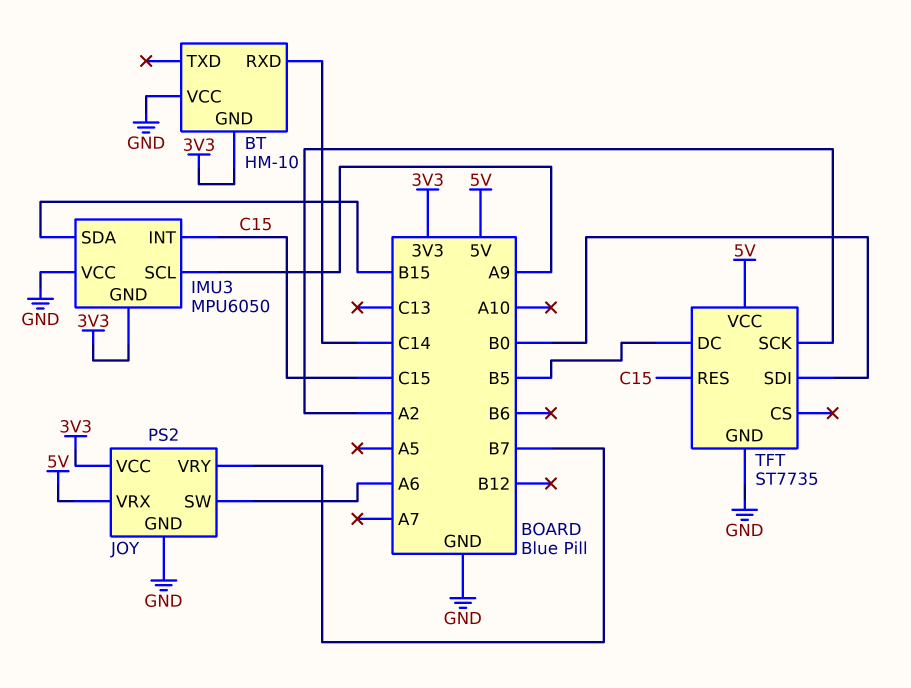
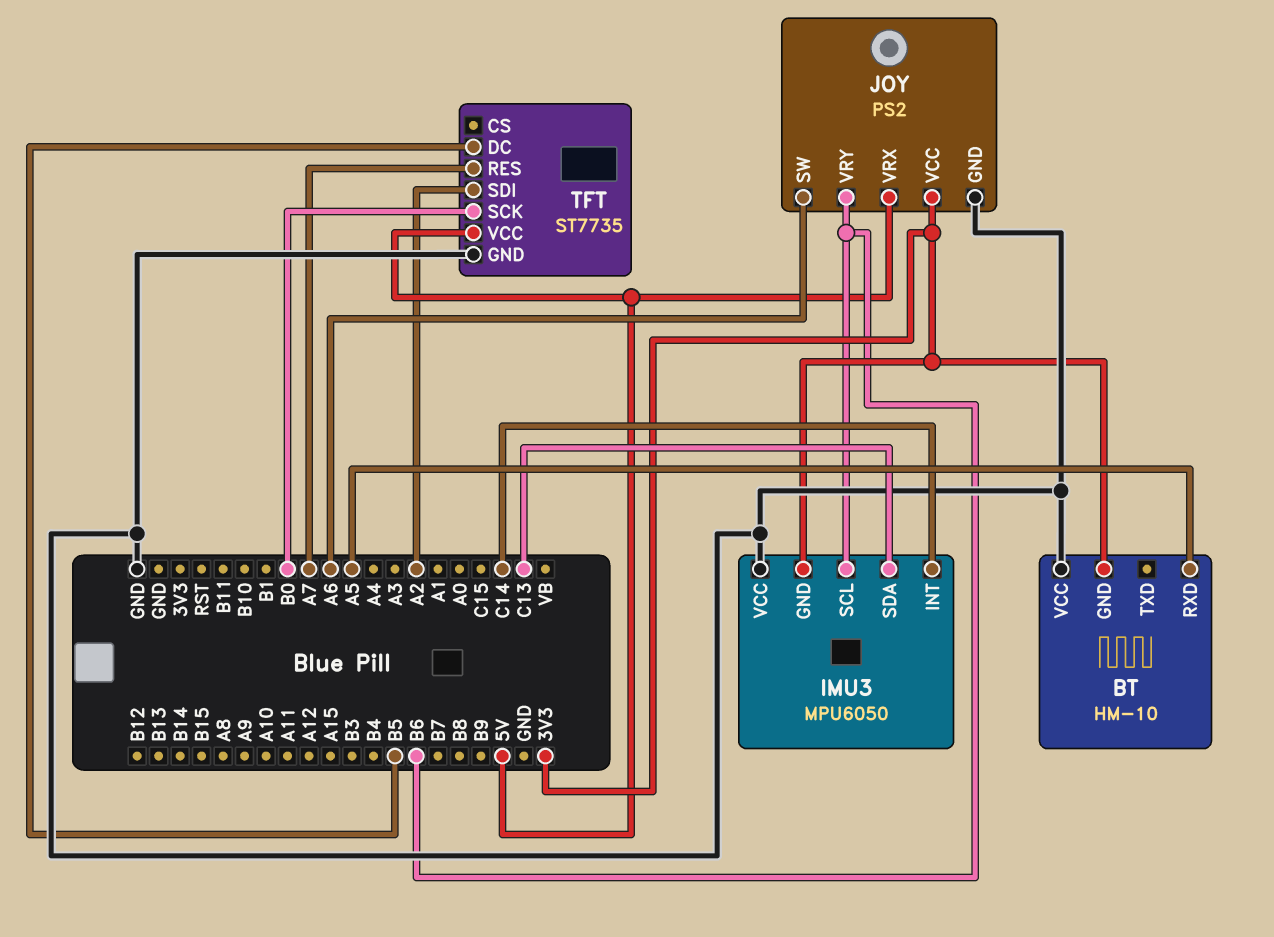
BT pin RXD: C14 -> A5
IMU3 pin INT: C15 -> C14
IMU3 pin SCL: A9 -> B6
IMU3 pin SDA: B15 -> C13
JOY pin VRY: B7 -> B6
TFT pin RES: C15 -> A7
TFT pin SCK: A2 -> B0
TFT pin SDI: B0 -> A2

